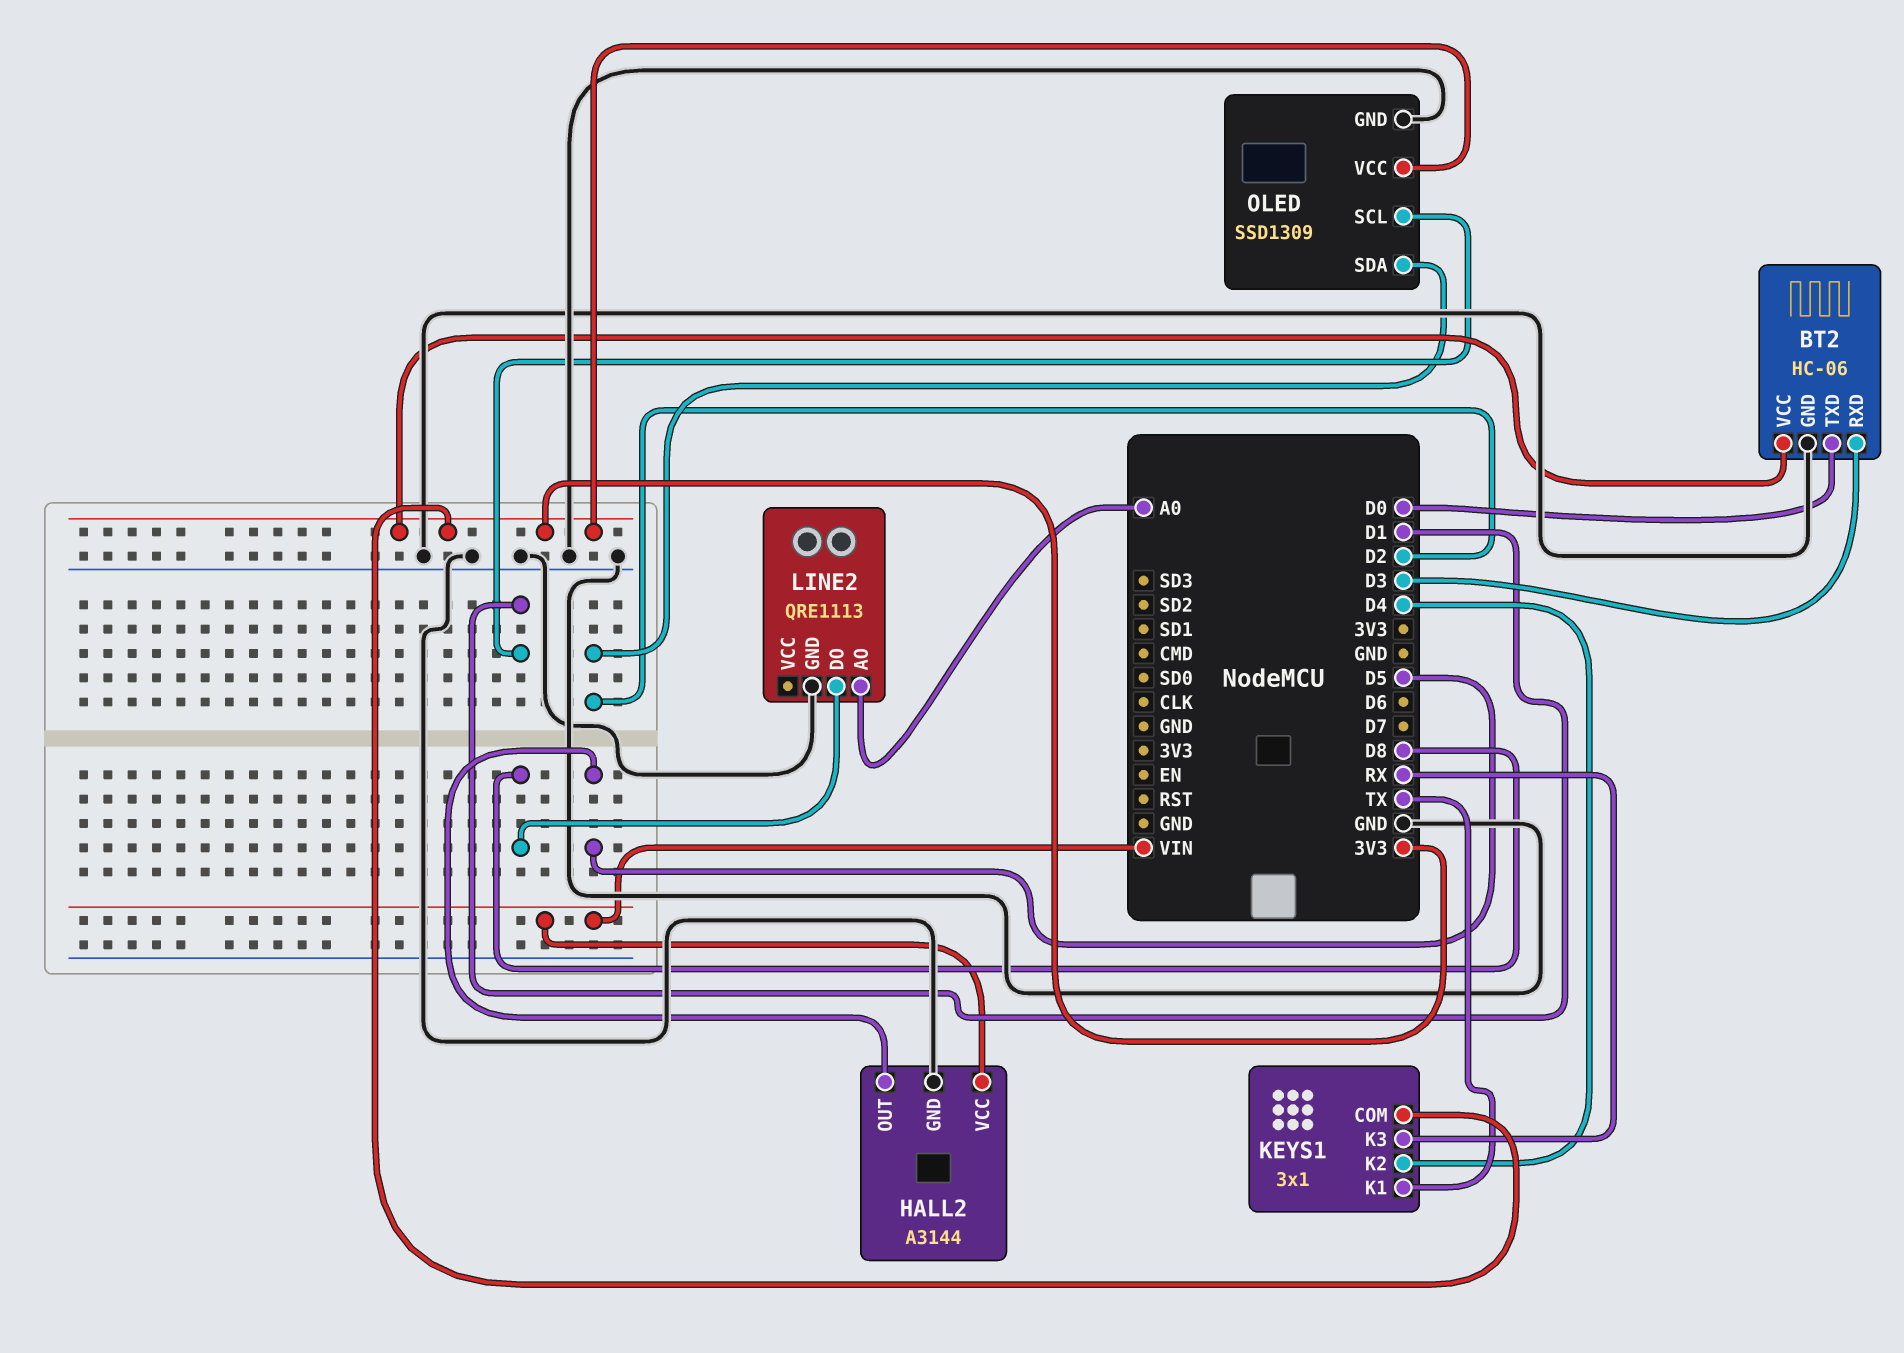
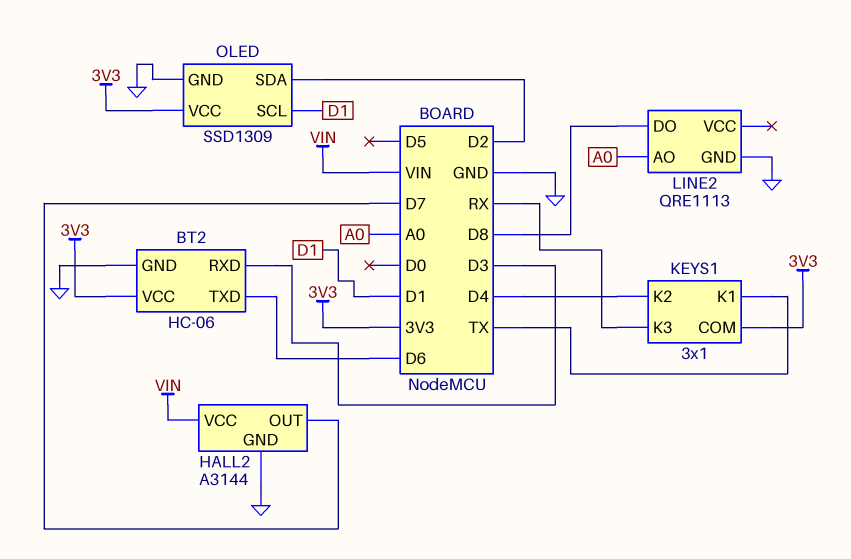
BT2 pin TXD: D0 -> D6
HALL2 pin OUT: D5 -> D7

